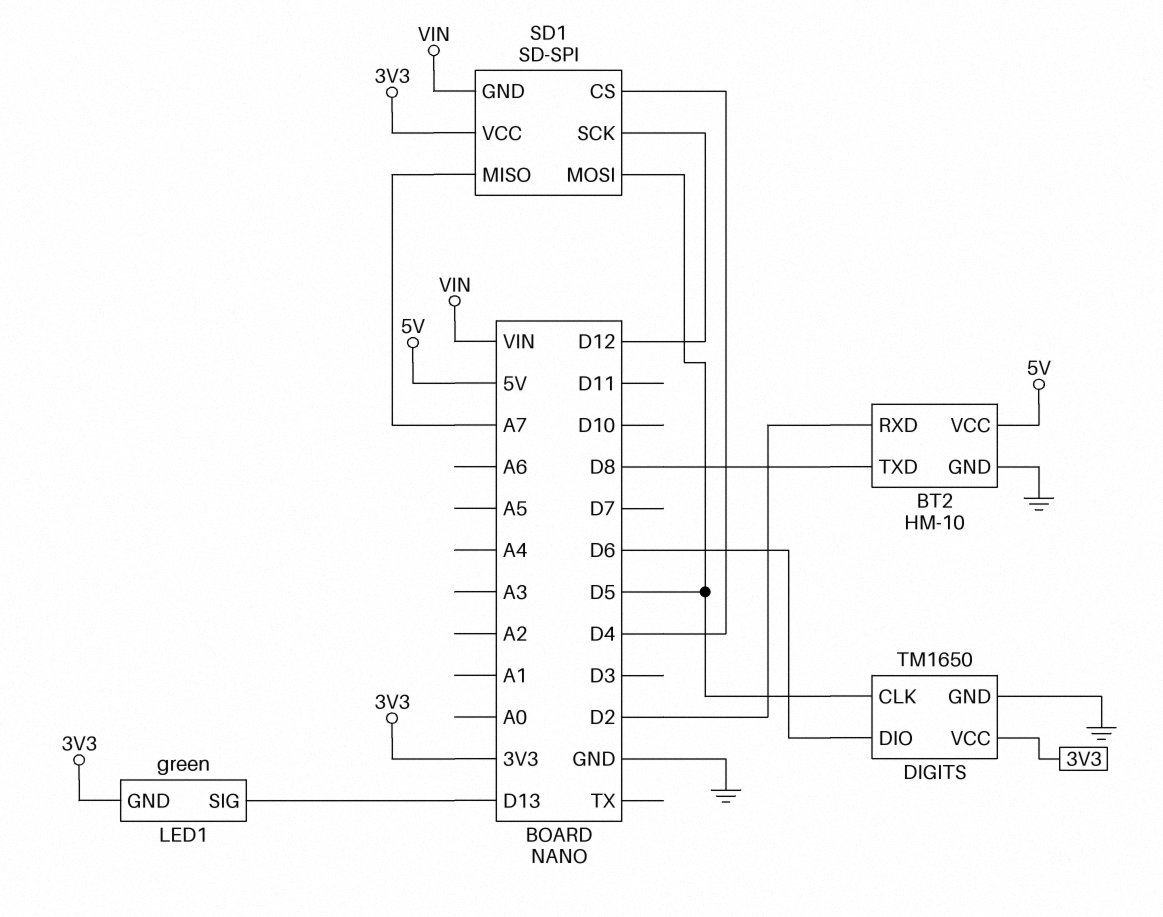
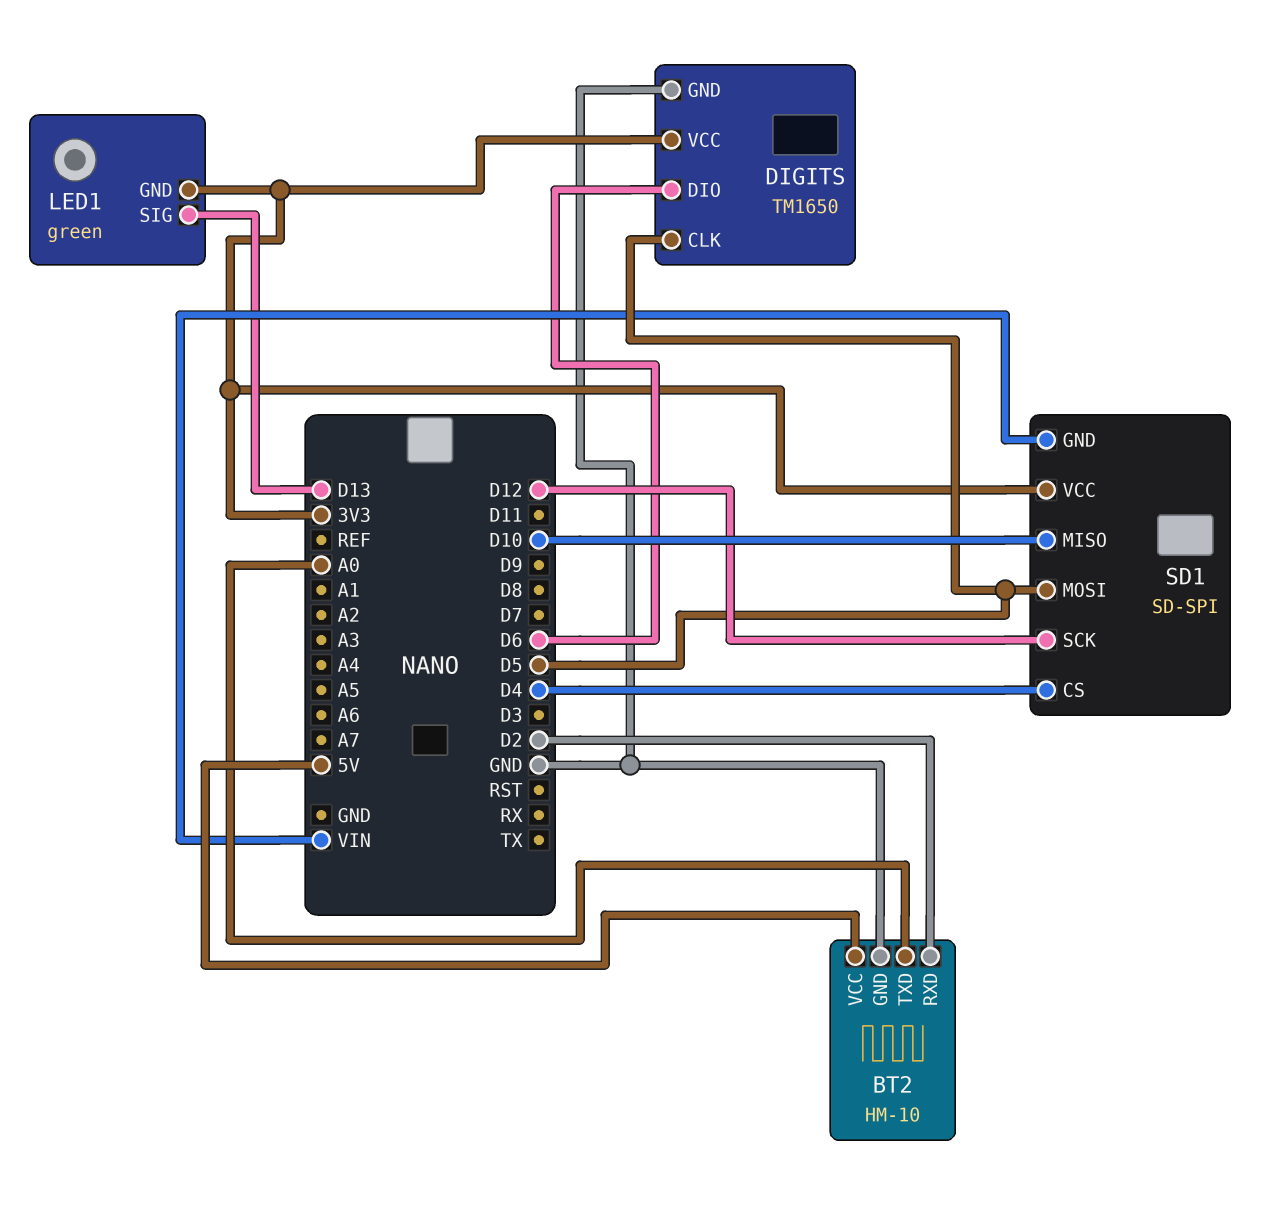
BT2 pin TXD: D8 -> A0
SD1 pin MISO: A7 -> D10

